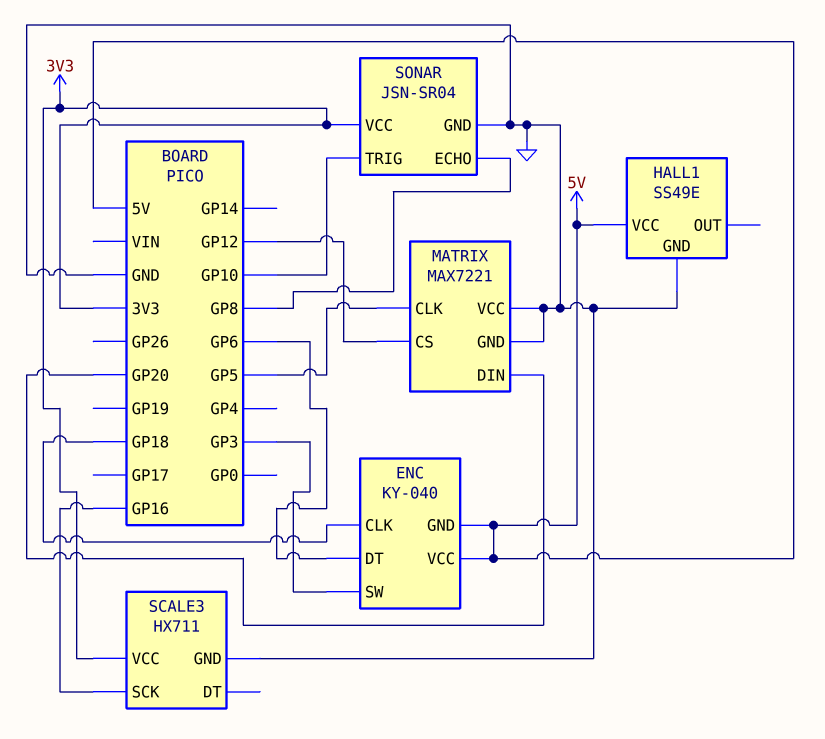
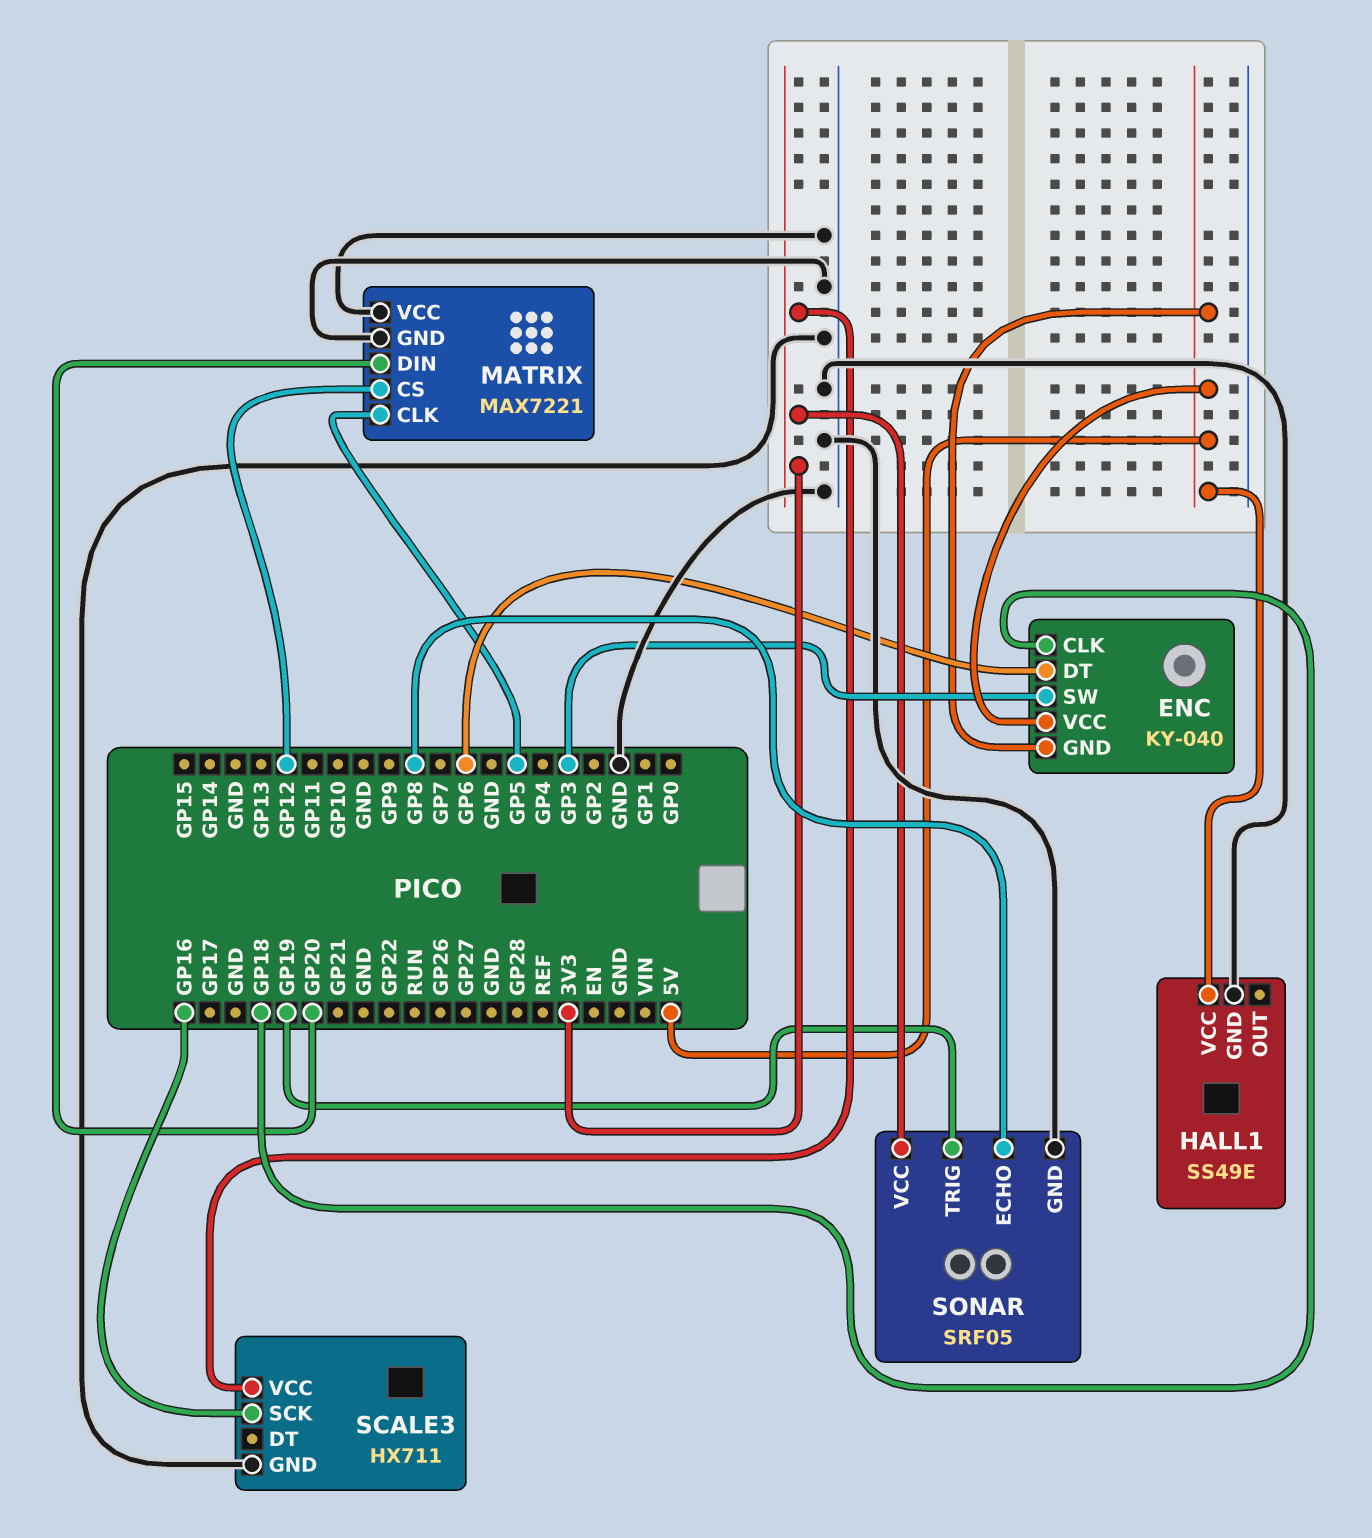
SONAR: JSN-SR04 -> SRF05
SONAR pin TRIG: GP10 -> GP19

